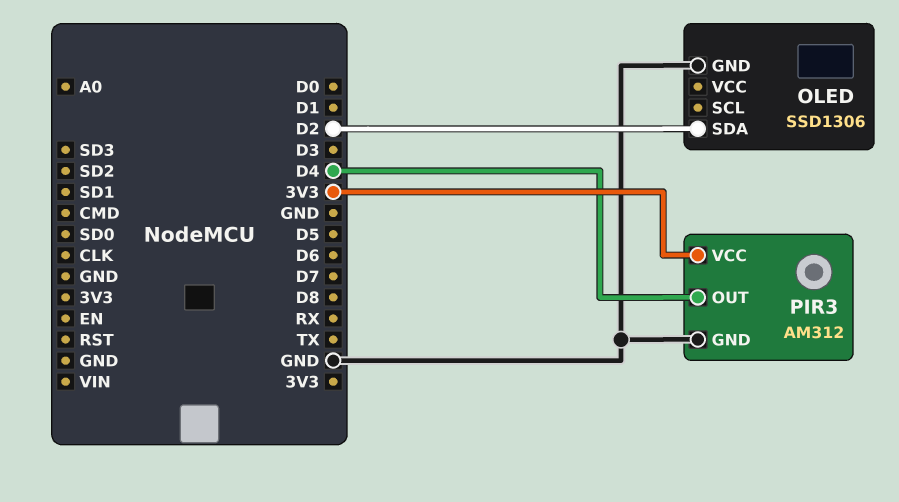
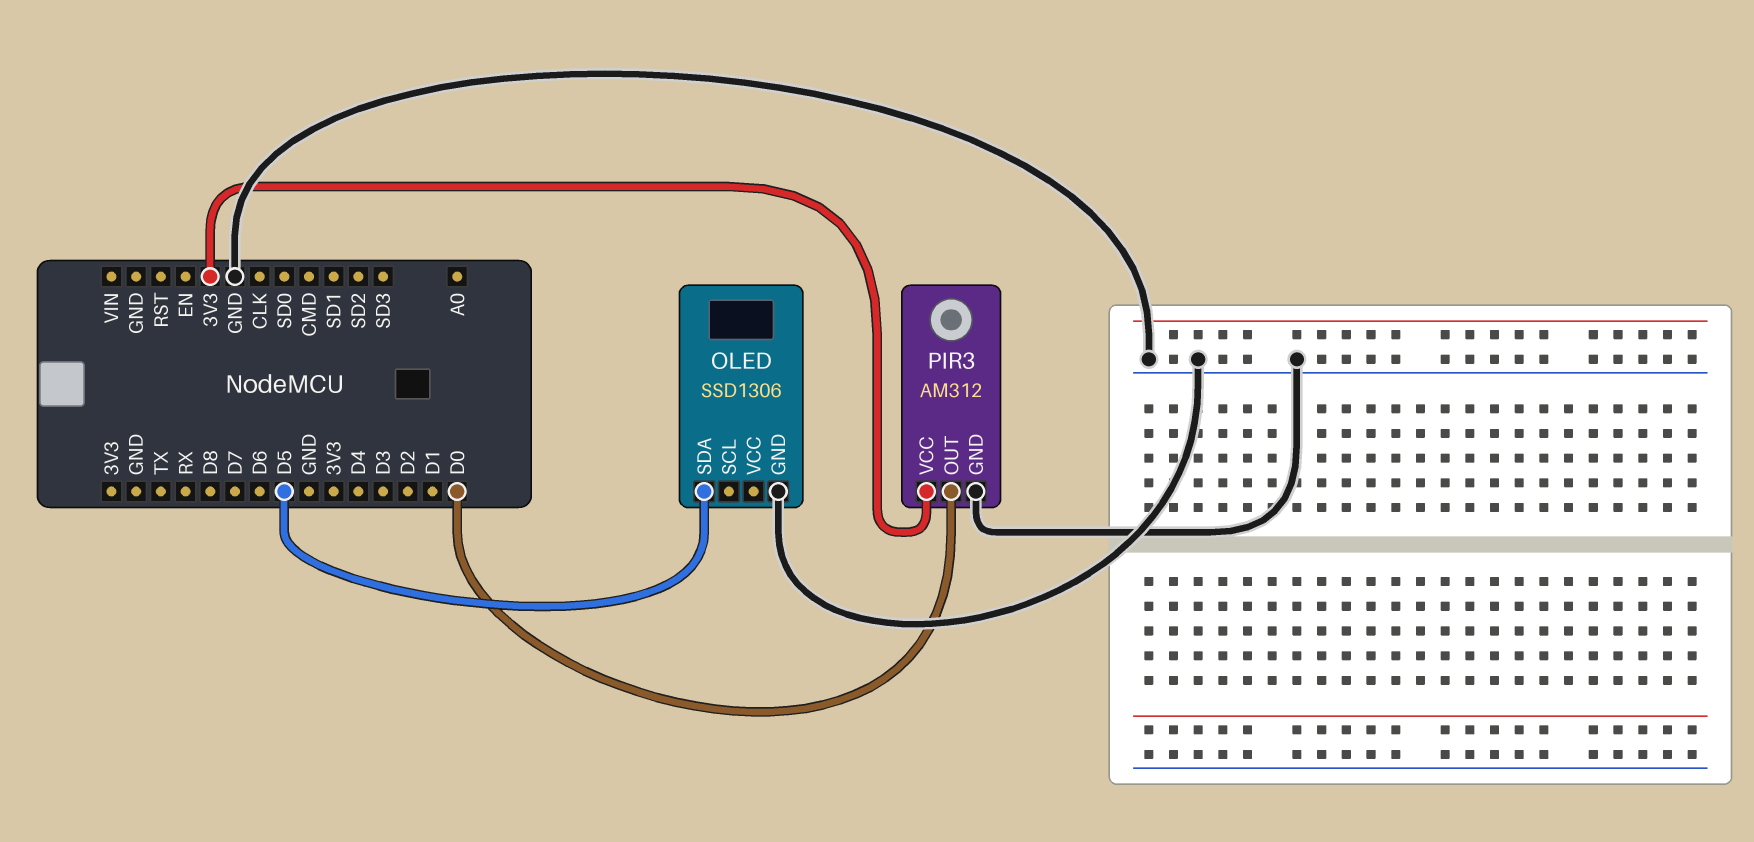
OLED pin SDA: D2 -> D5
PIR3 pin OUT: D4 -> D0

